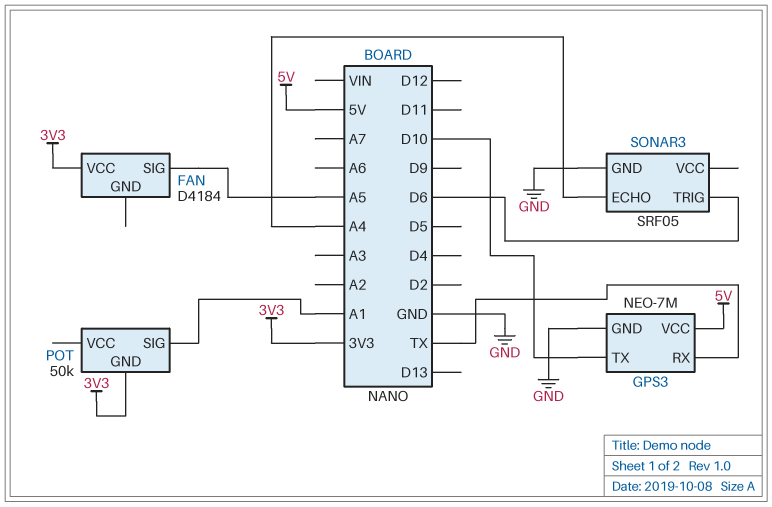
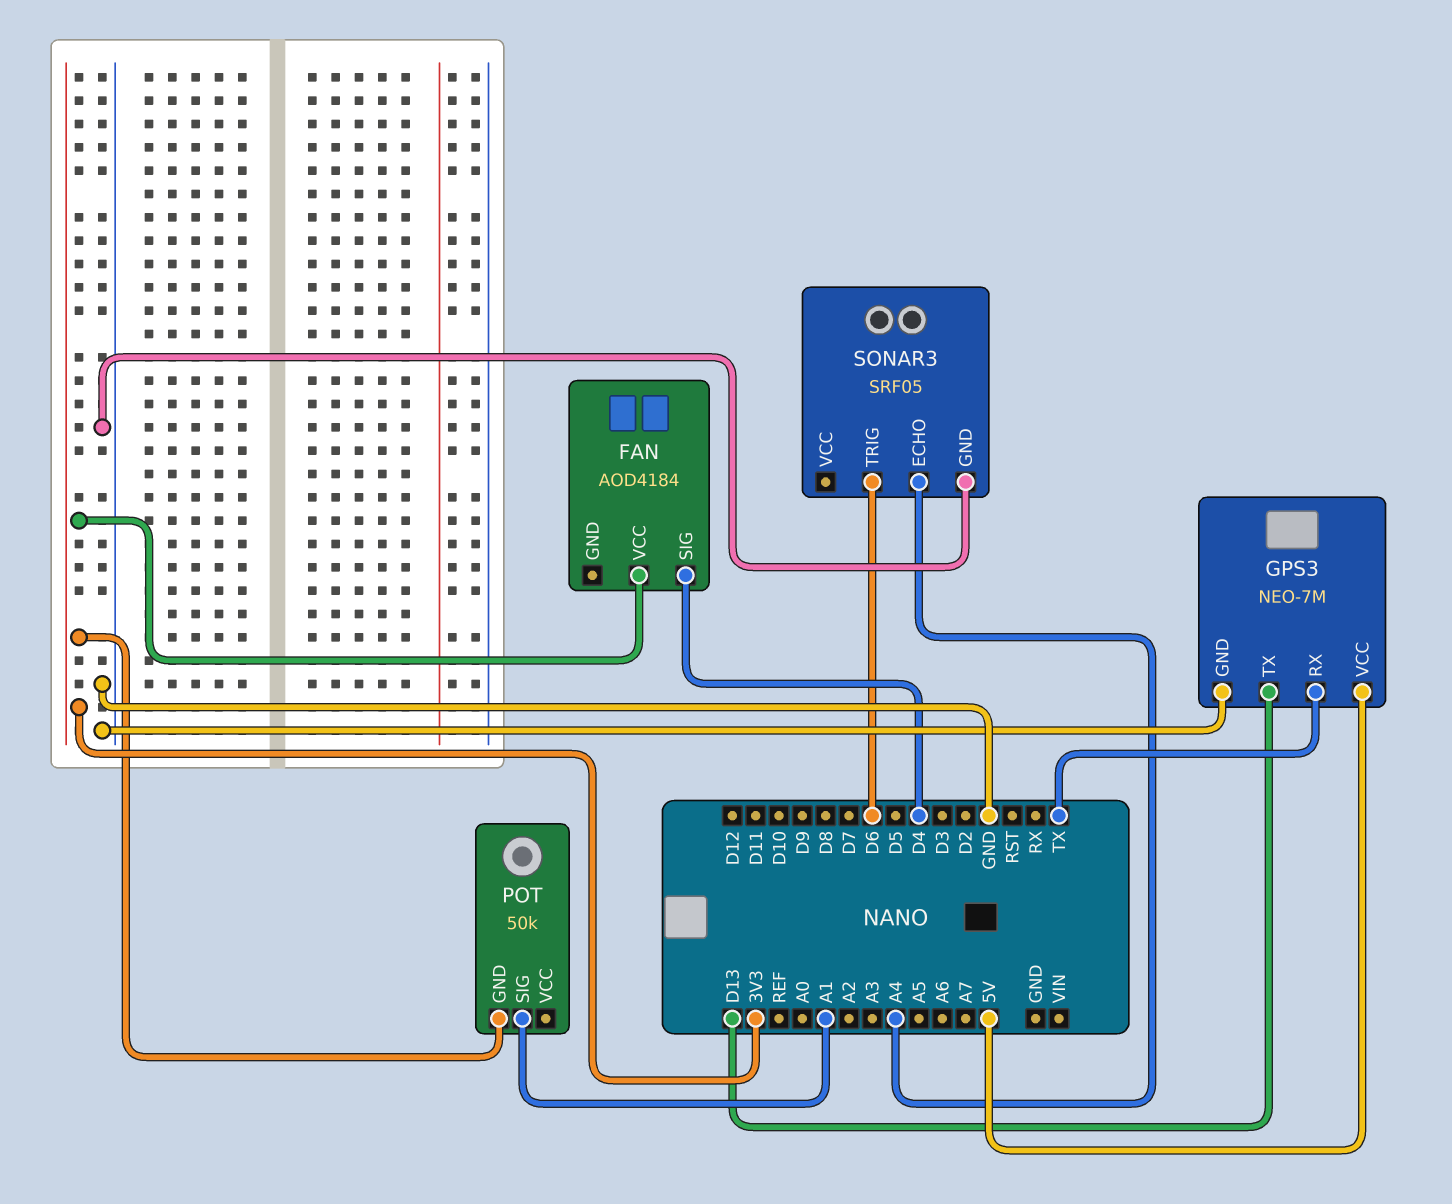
FAN: D4184 -> AOD4184
FAN pin SIG: A5 -> D4
GPS3 pin TX: D10 -> D13

